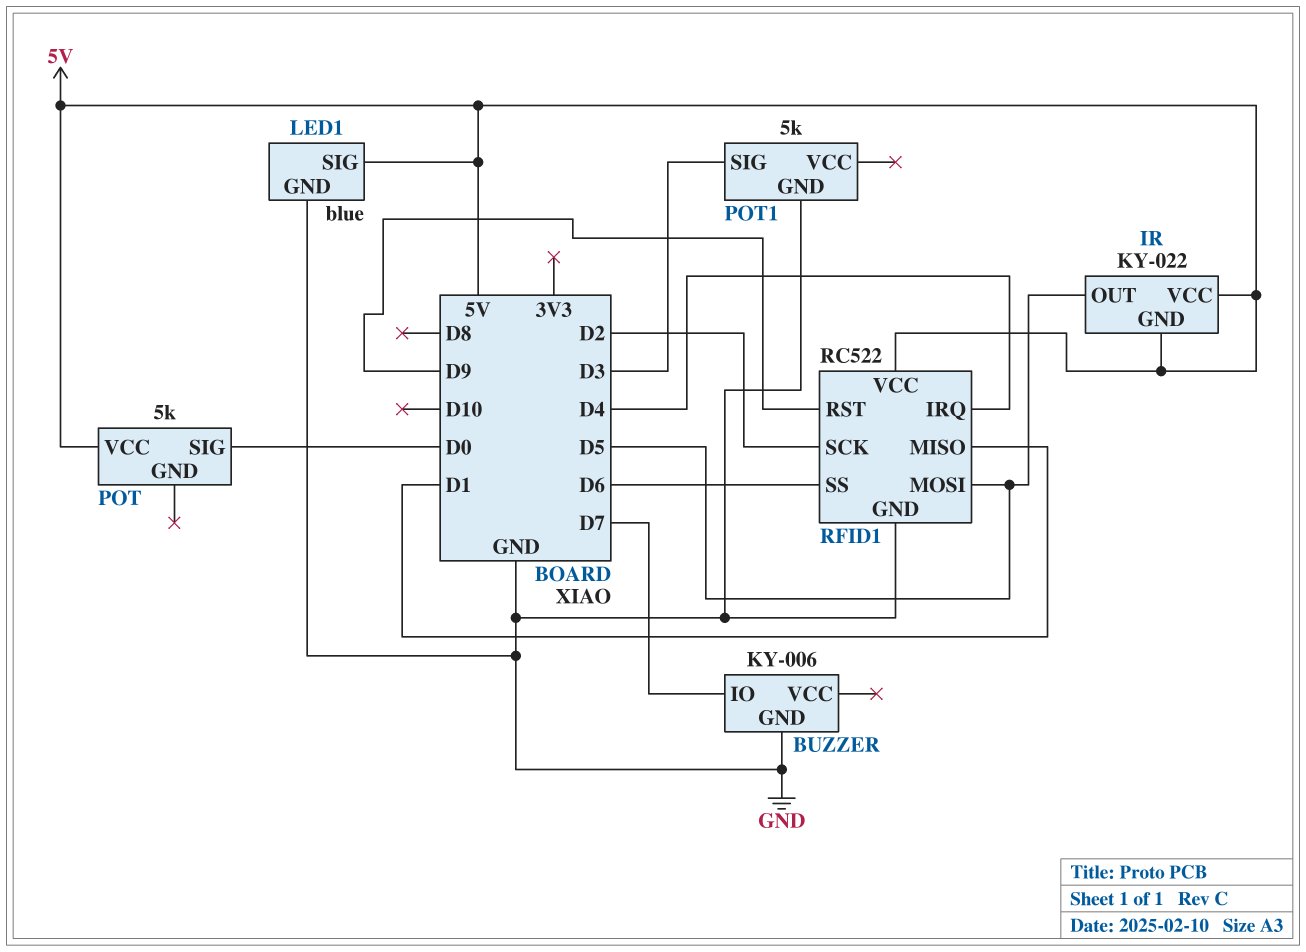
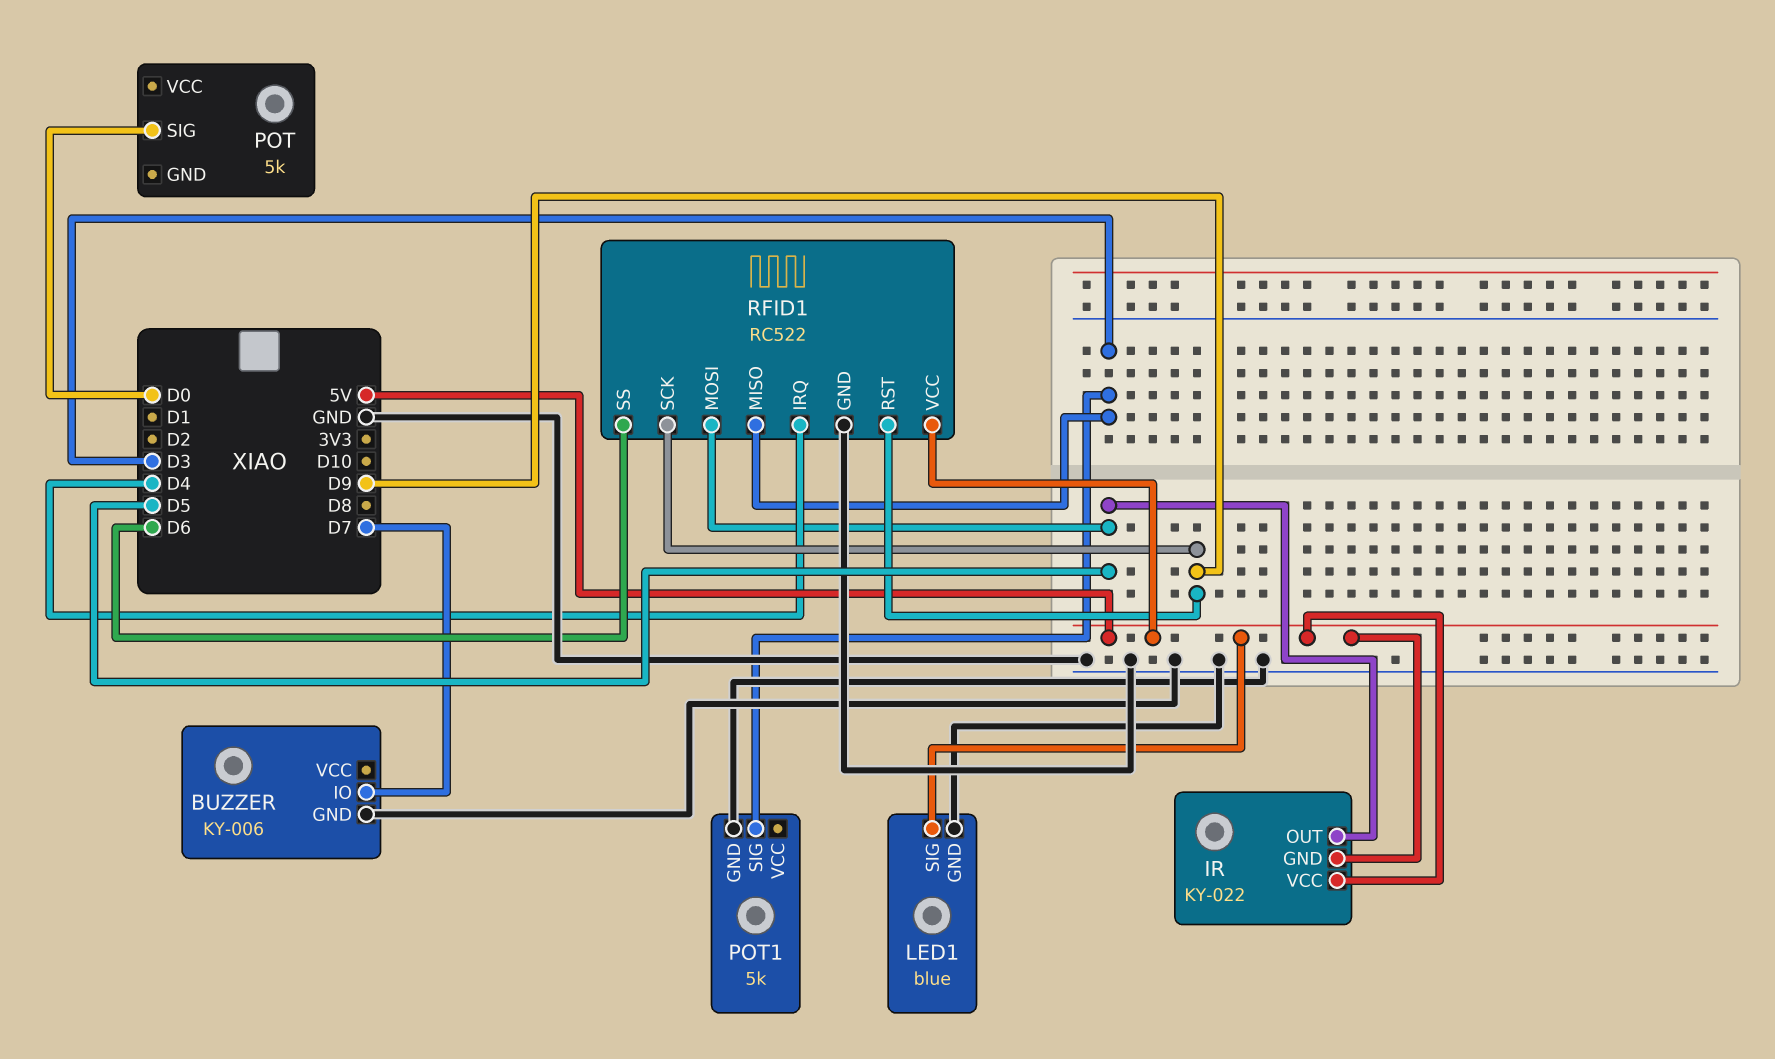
POT pin VCC: 5V -> none
RFID1 pin MISO: D1 -> D3
RFID1 pin SCK: D2 -> D9

